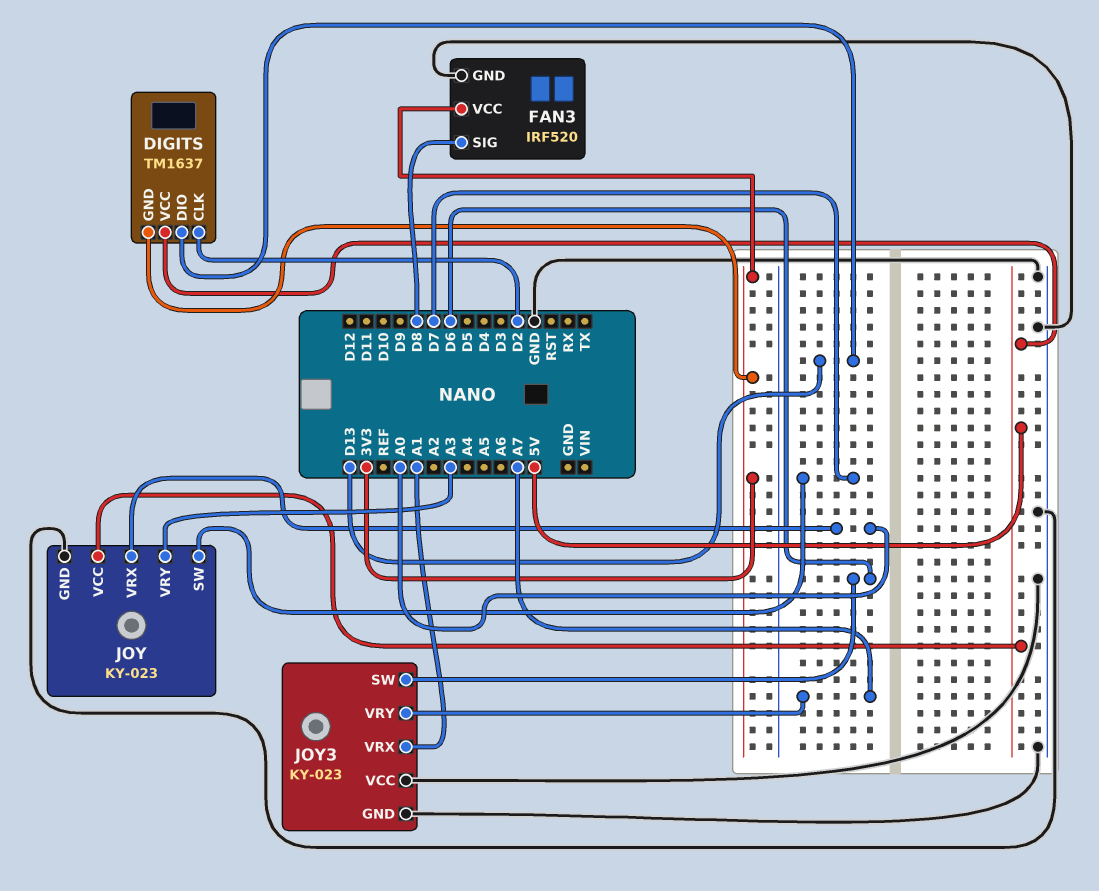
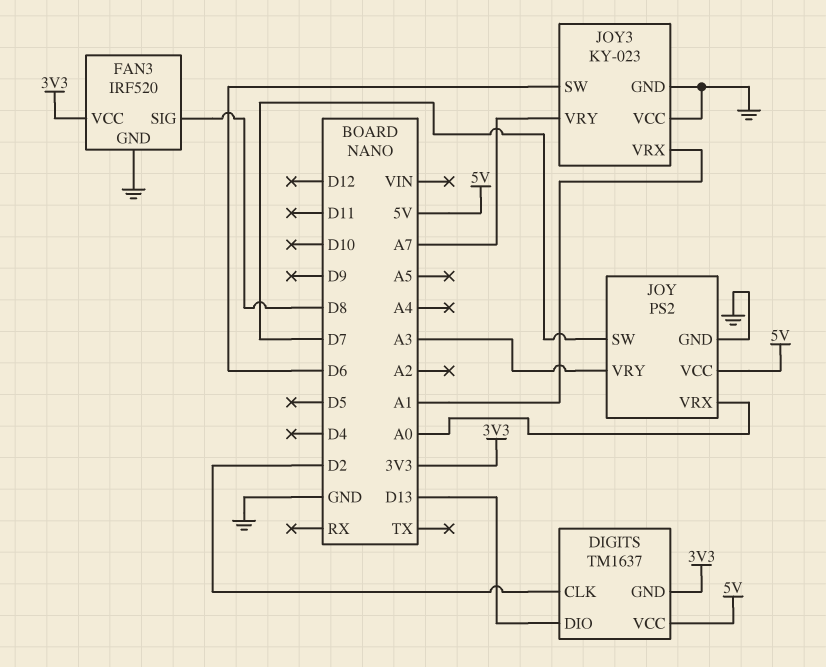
JOY: KY-023 -> PS2

